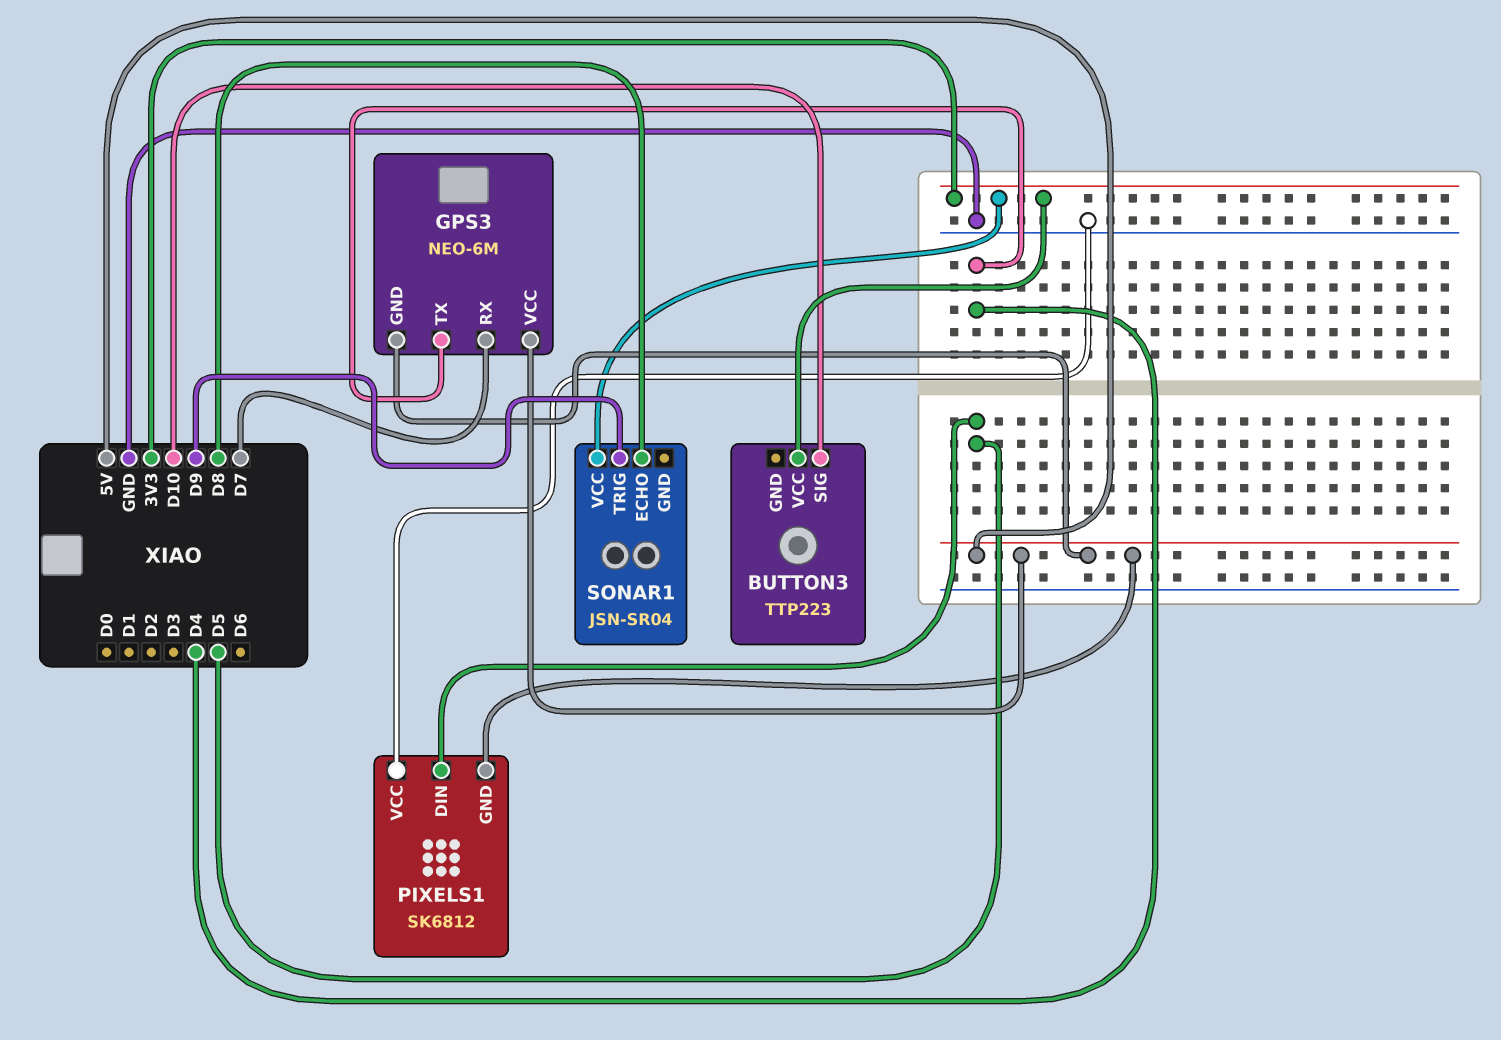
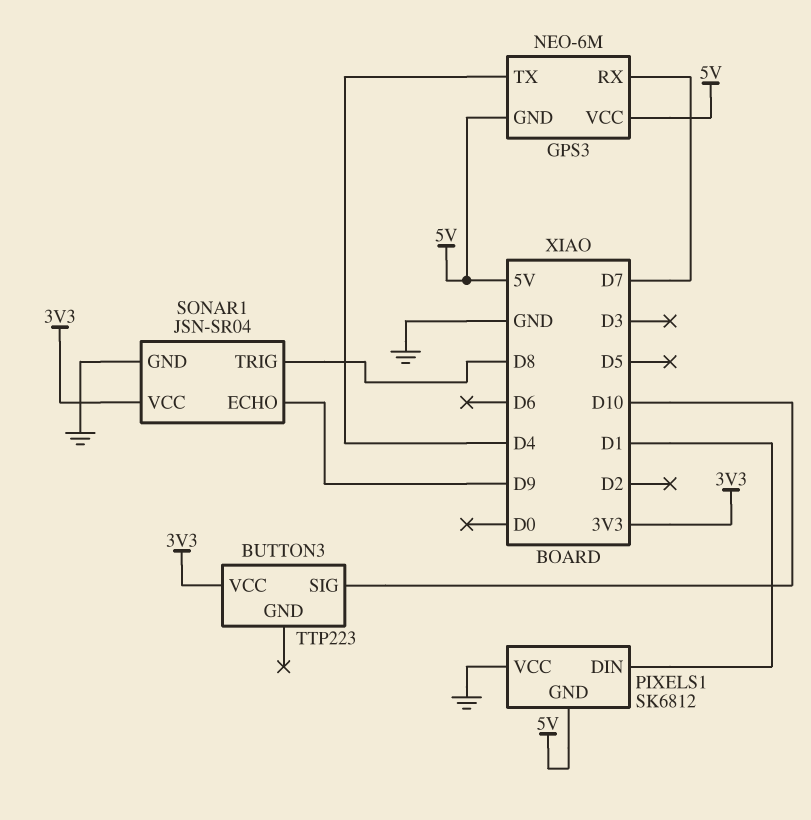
PIXELS1 pin DIN: D5 -> D1
SONAR1 pin ECHO: D8 -> D9
SONAR1 pin GND: none -> GND
SONAR1 pin TRIG: D9 -> D8

